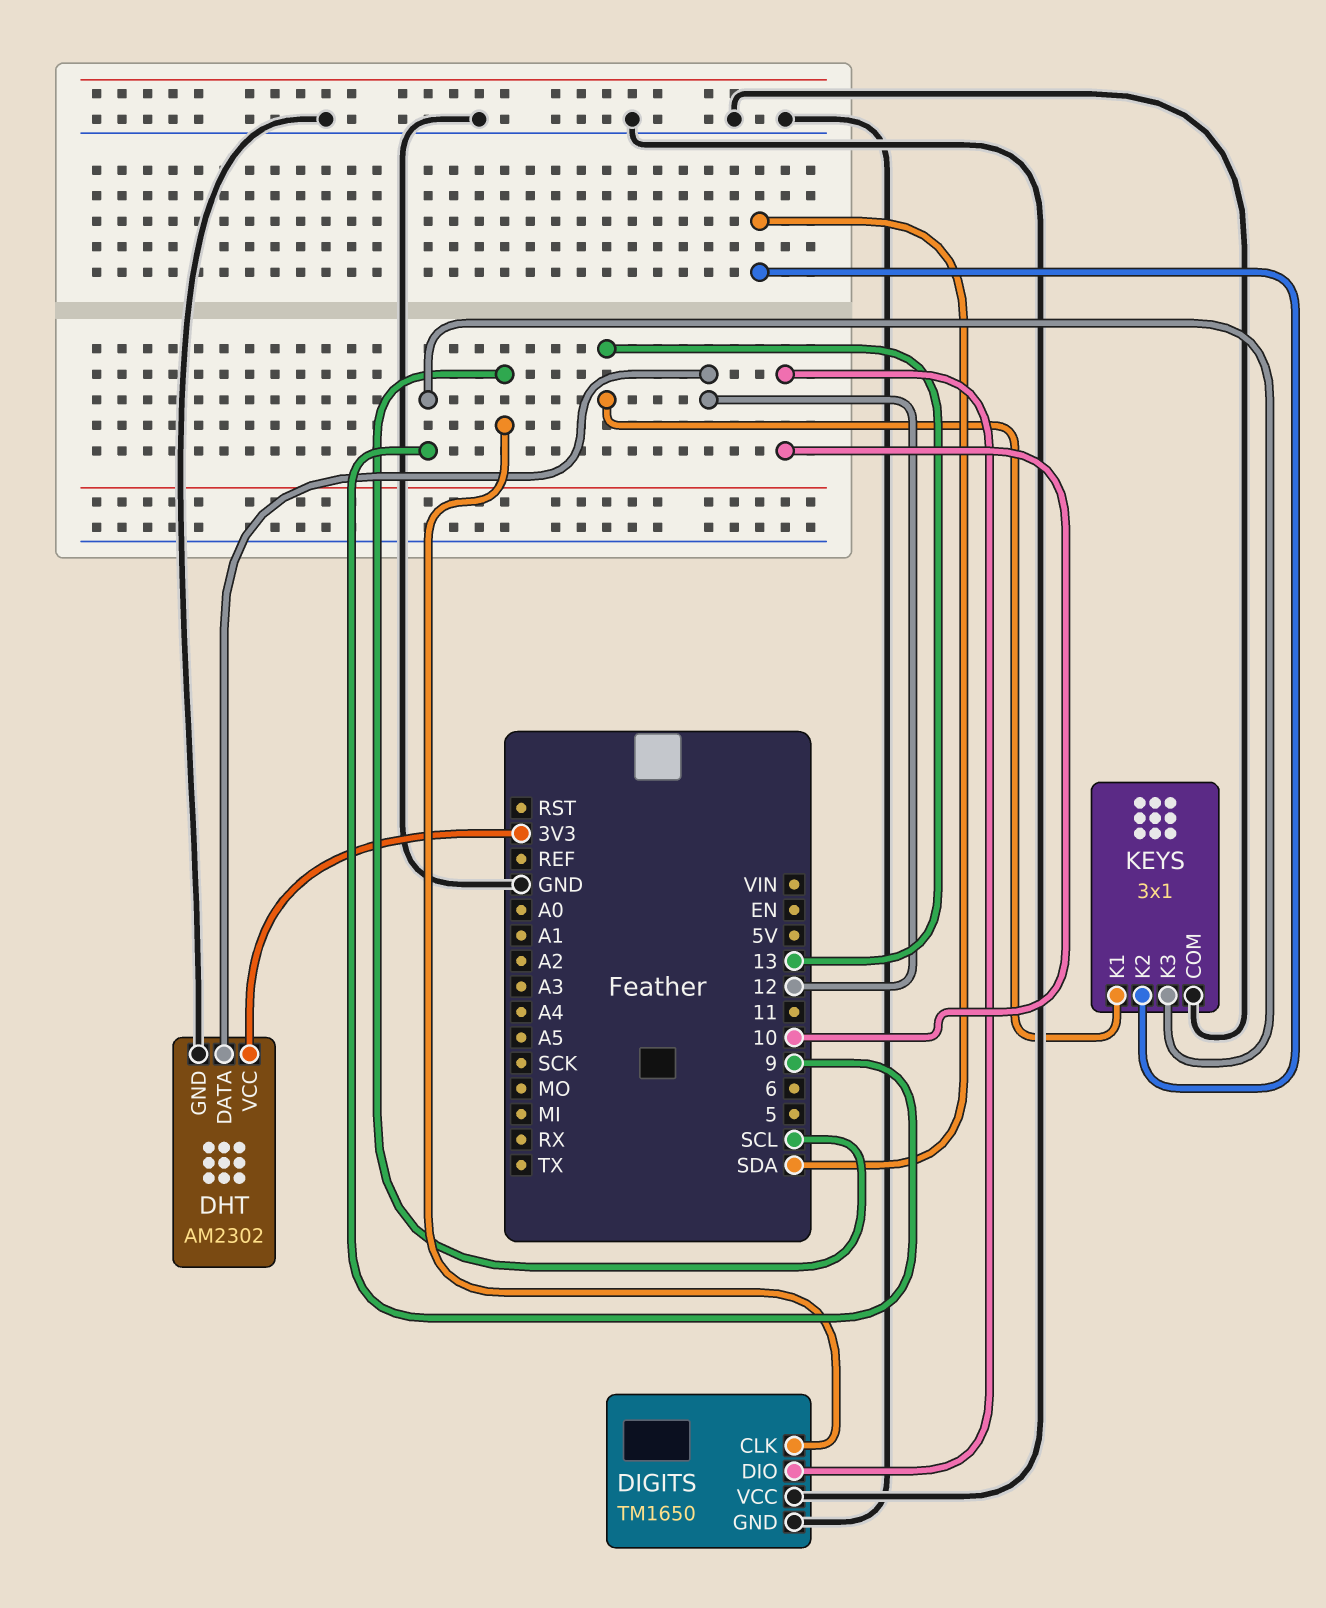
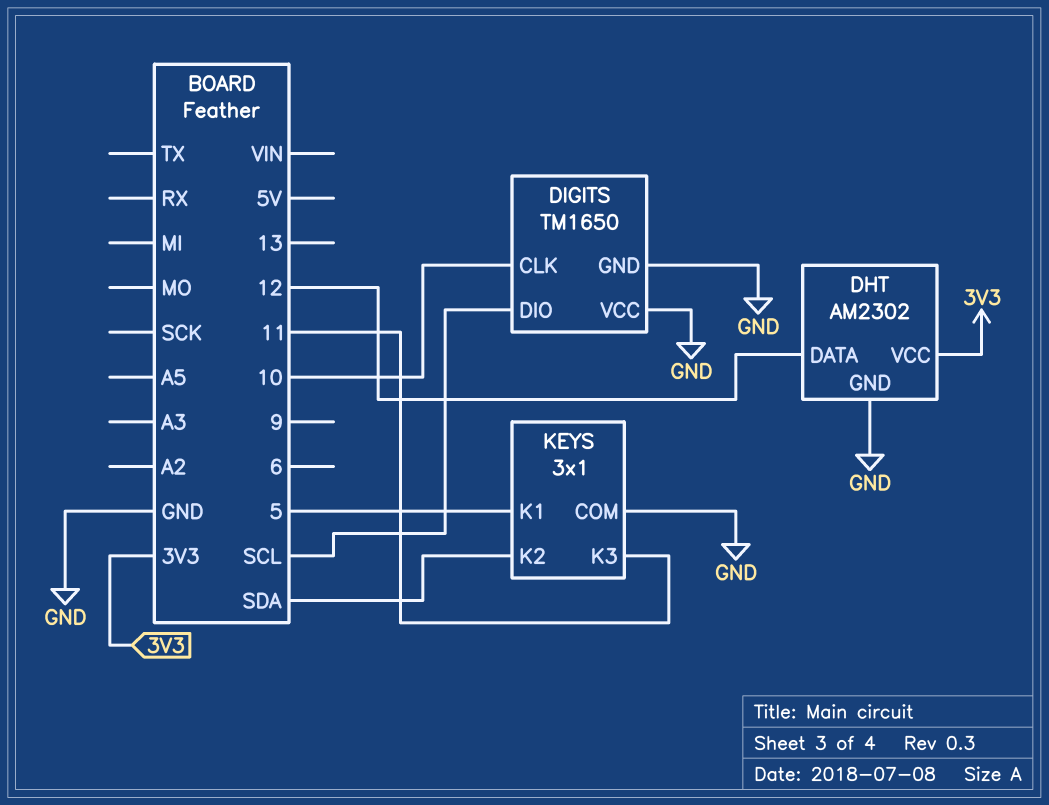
DIGITS pin CLK: SCL -> 10
DIGITS pin DIO: 10 -> SCL
KEYS pin K1: 13 -> 5
KEYS pin K3: 9 -> 11

